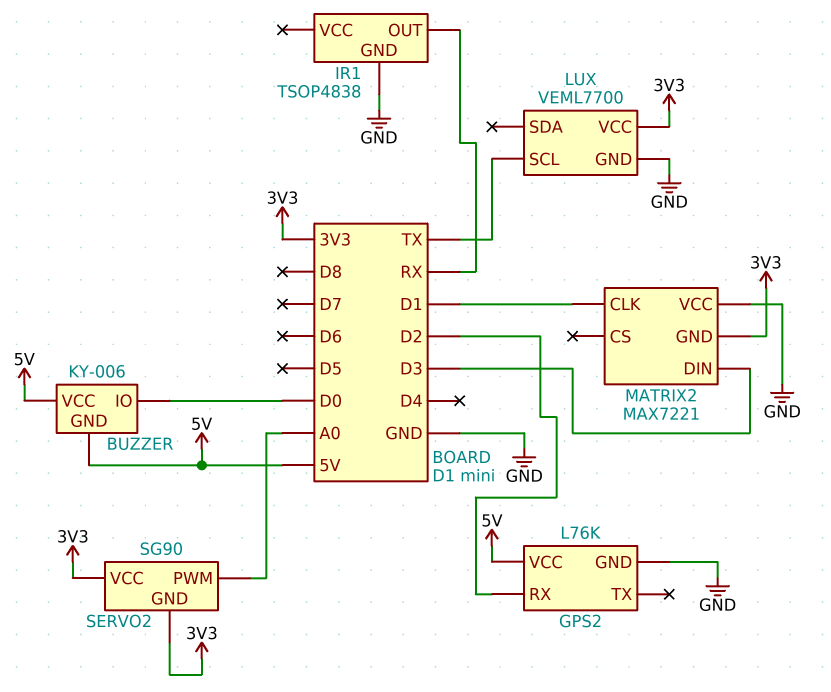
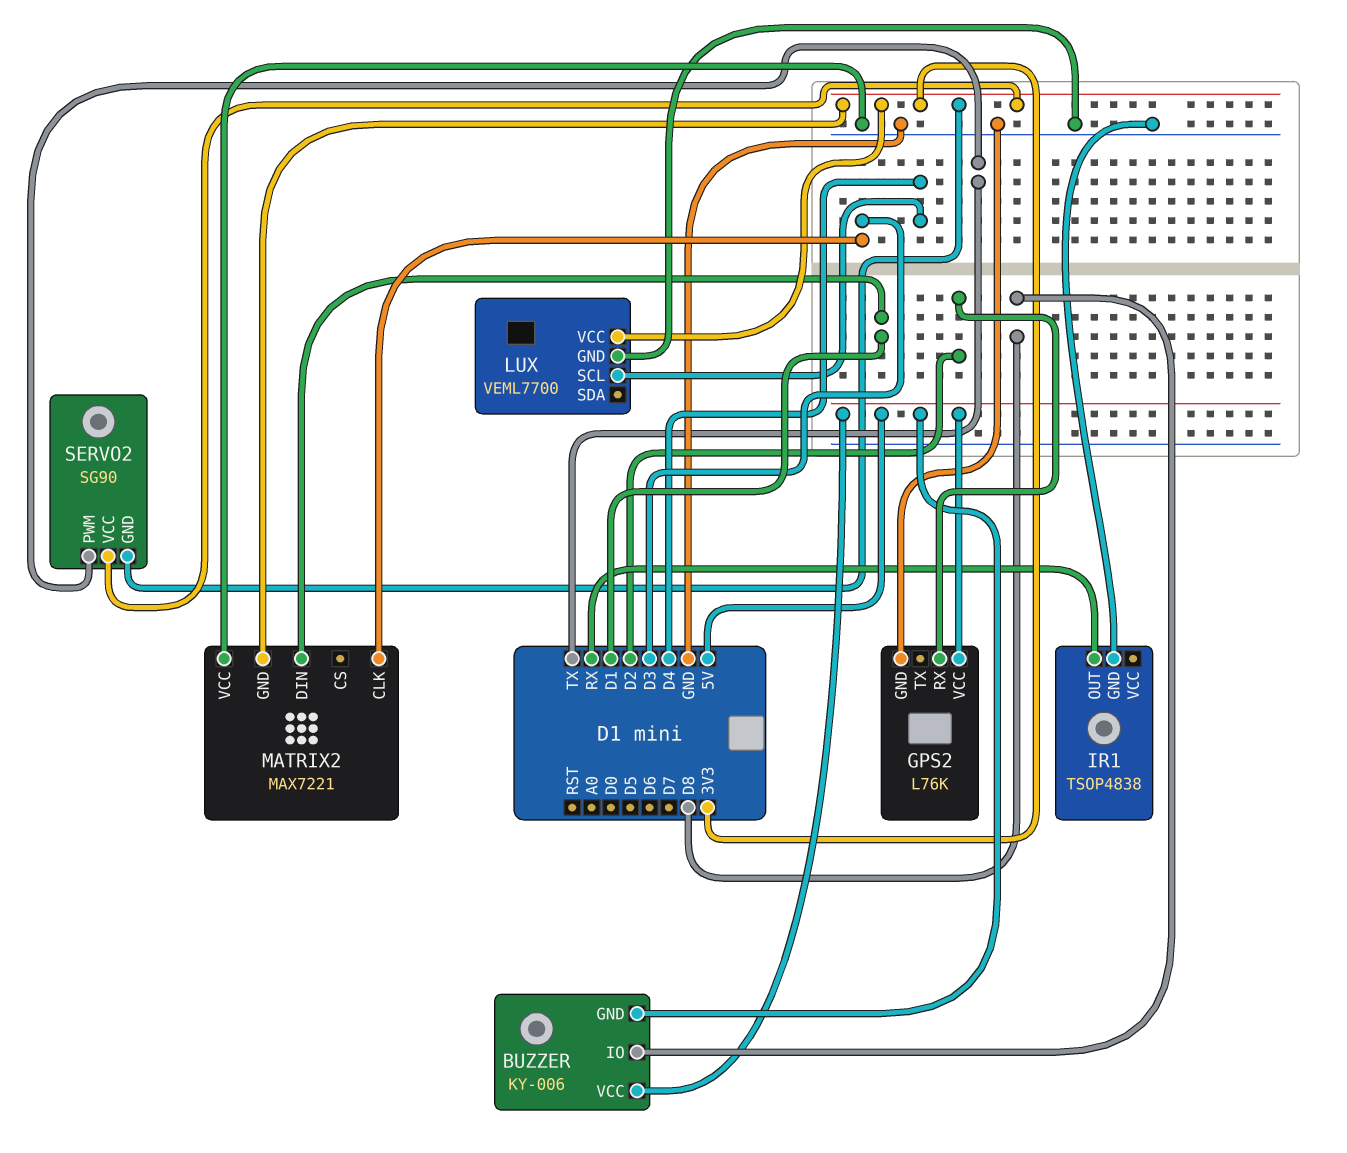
BUZZER pin IO: D0 -> D8
LUX pin SCL: TX -> D4
MATRIX2 pin CLK: D1 -> D3
MATRIX2 pin DIN: D3 -> D1
SERVO2 pin PWM: A0 -> TX

